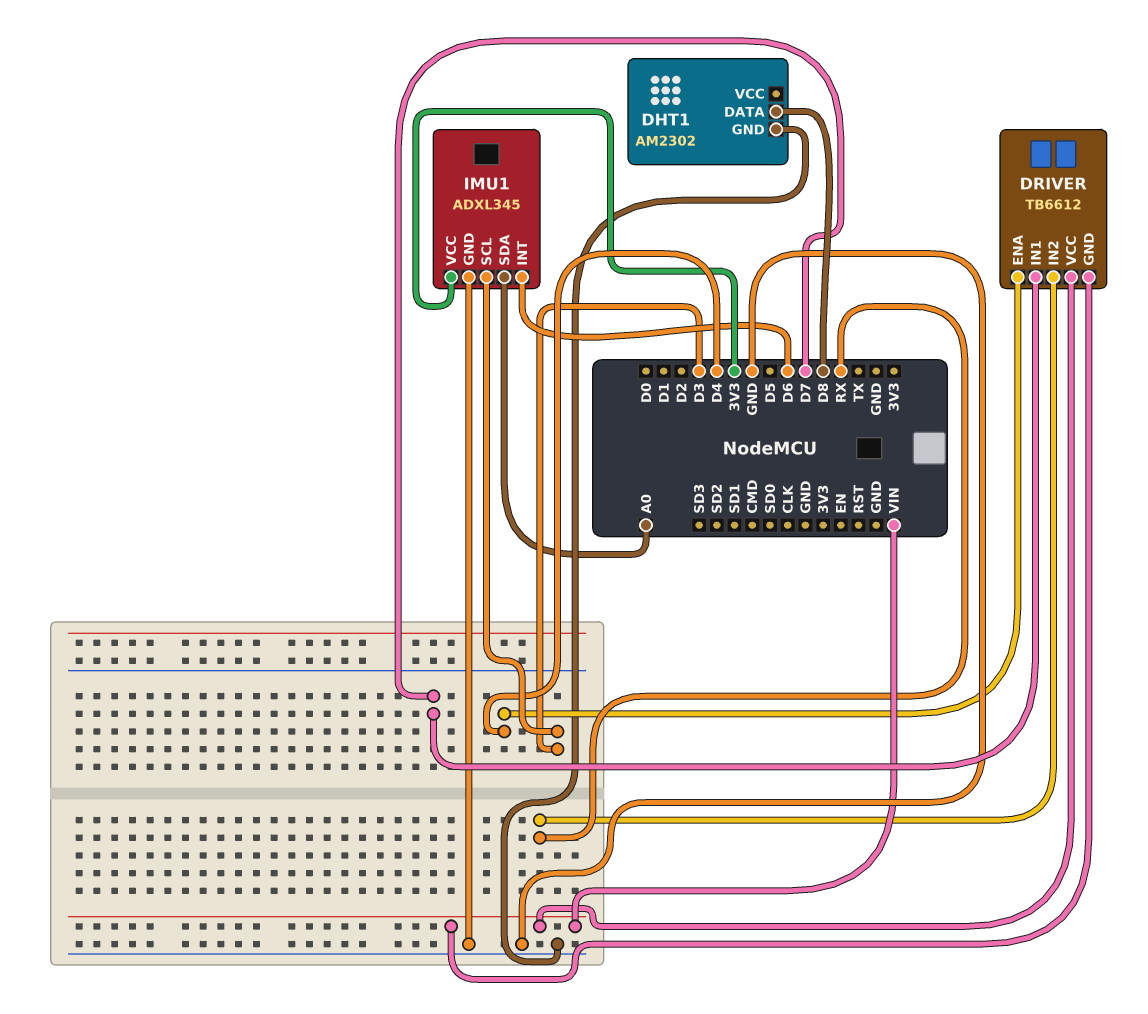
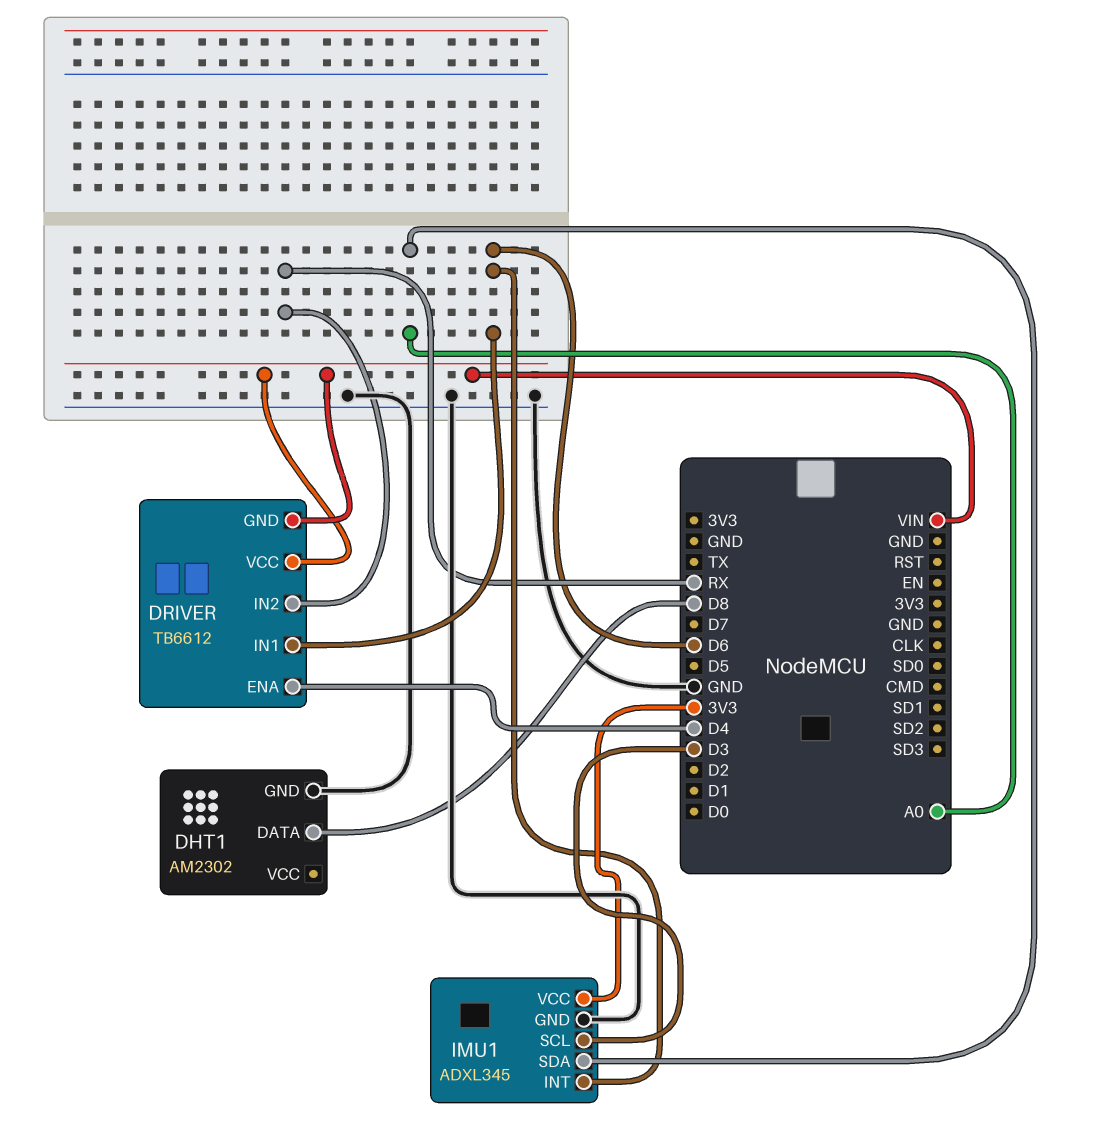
DRIVER pin IN1: D7 -> D6

